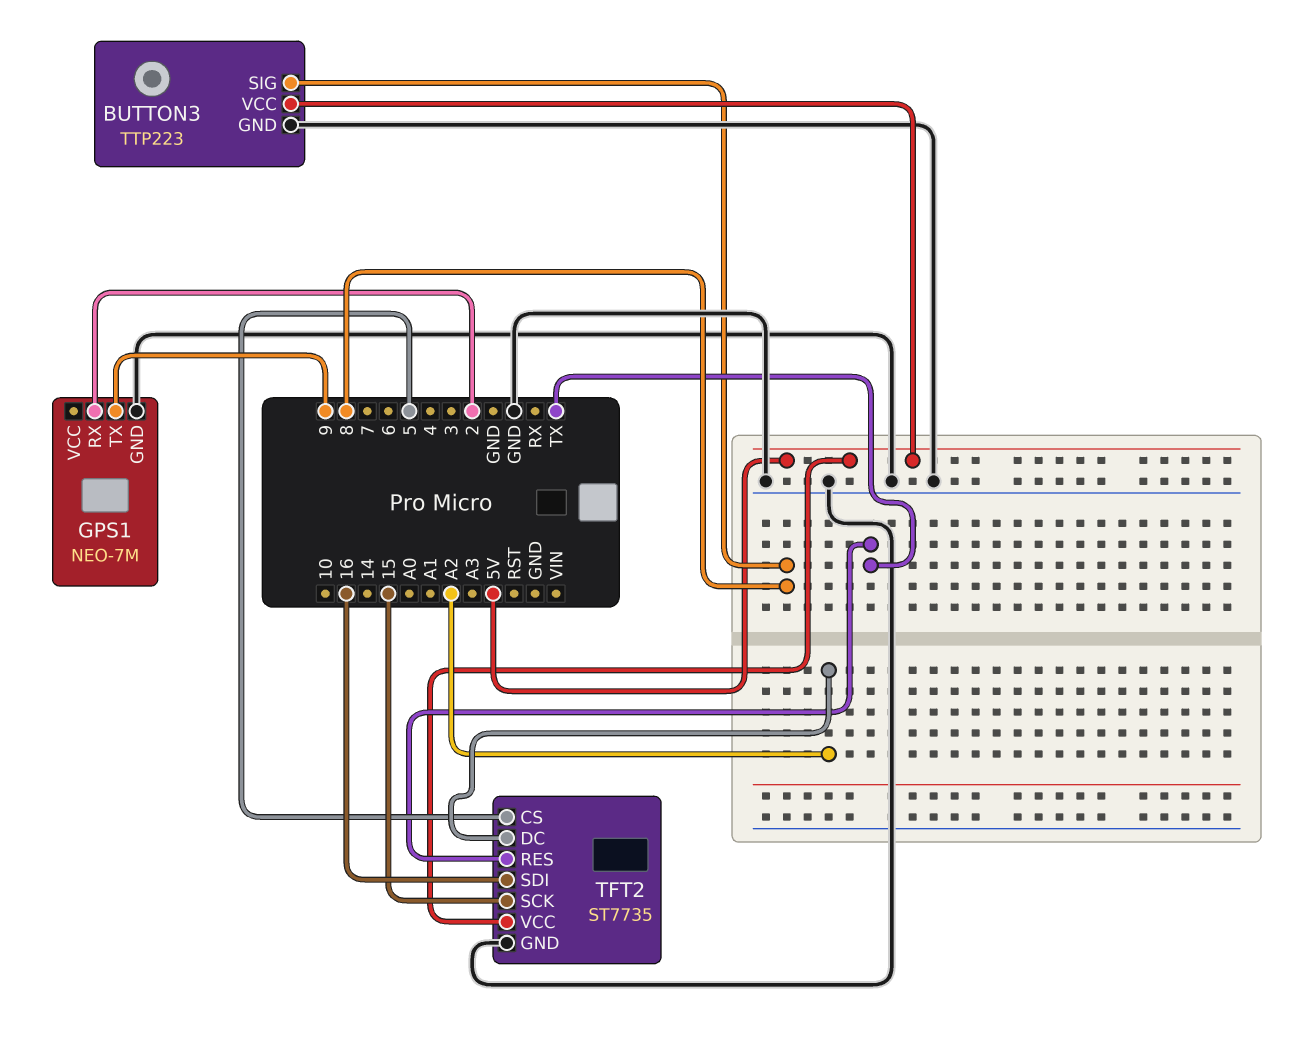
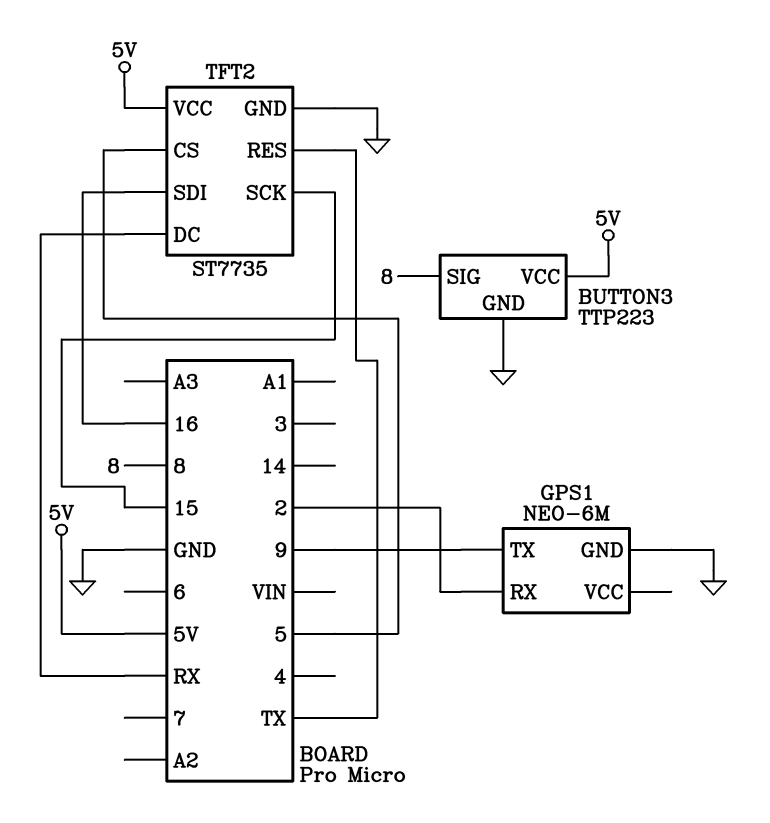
GPS1: NEO-7M -> NEO-6M
TFT2 pin DC: A2 -> RX

